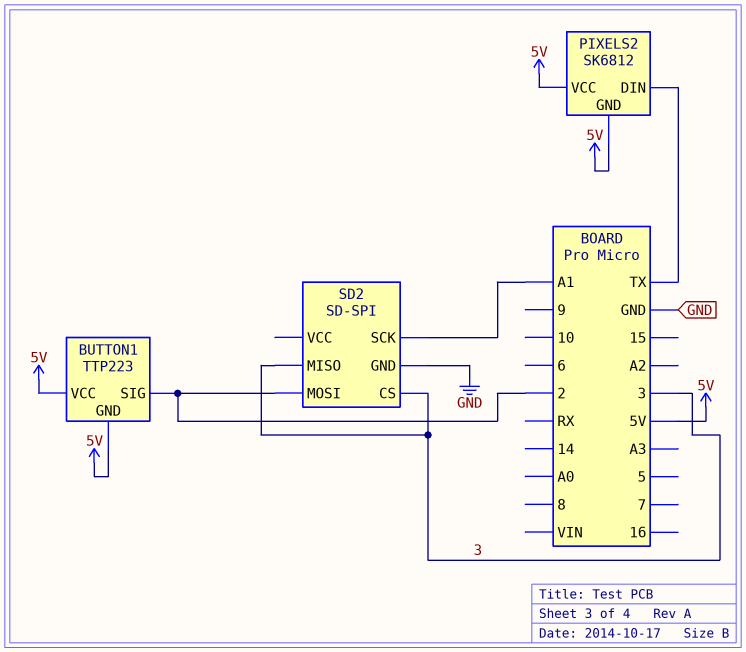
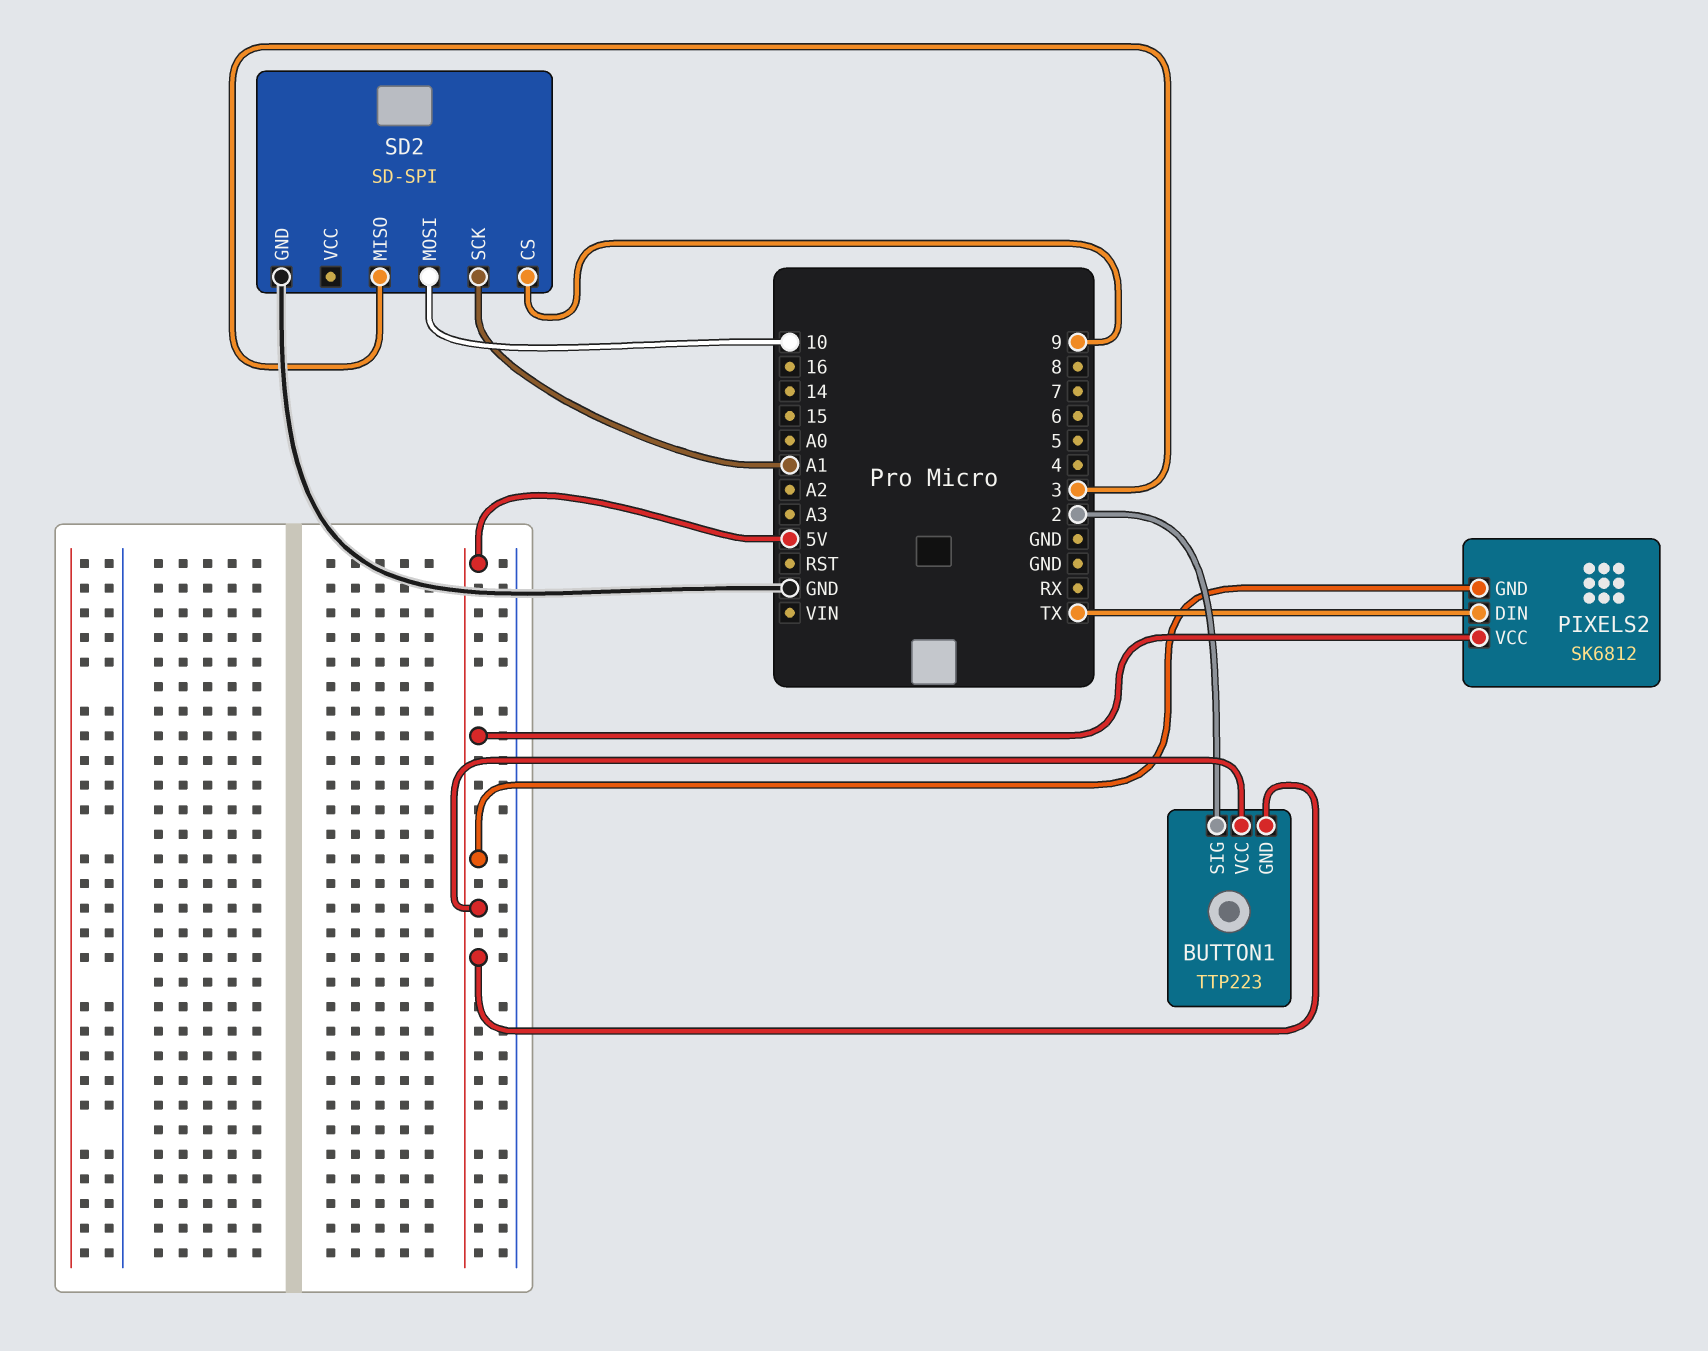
SD2 pin CS: 3 -> 9
SD2 pin MOSI: 2 -> 10

